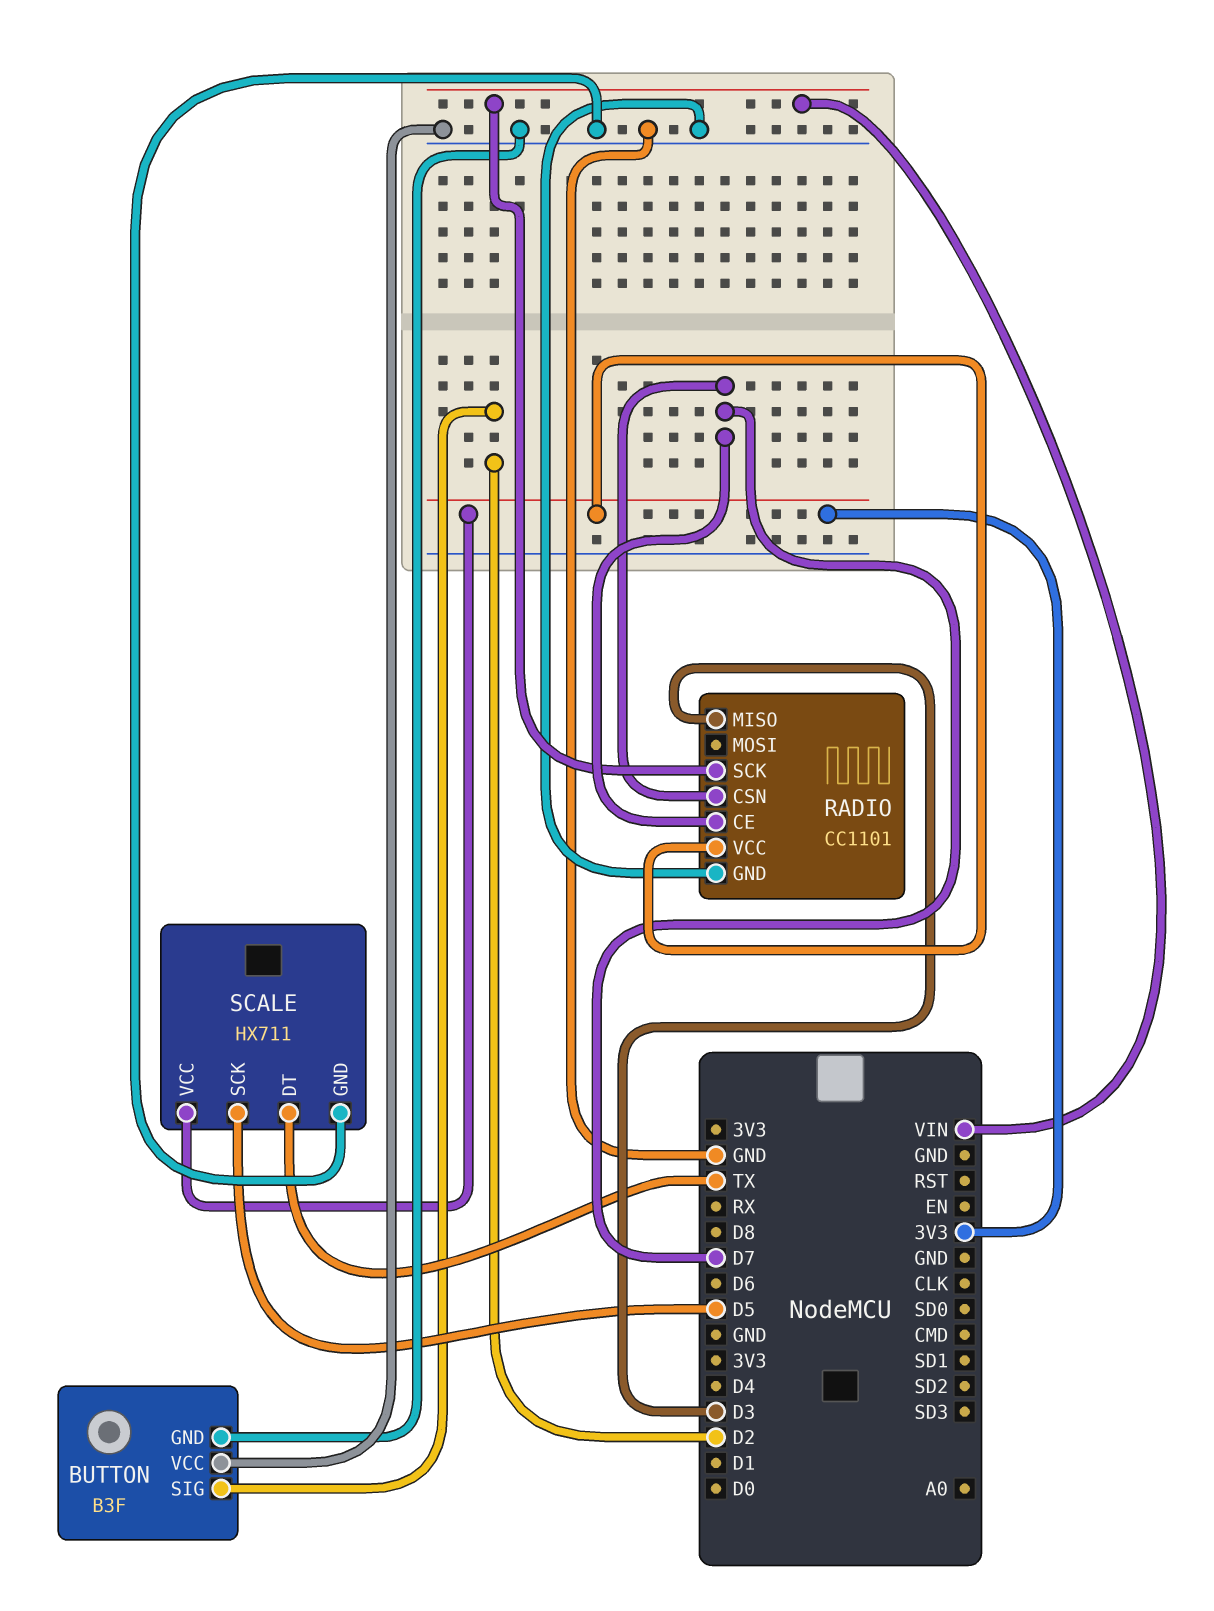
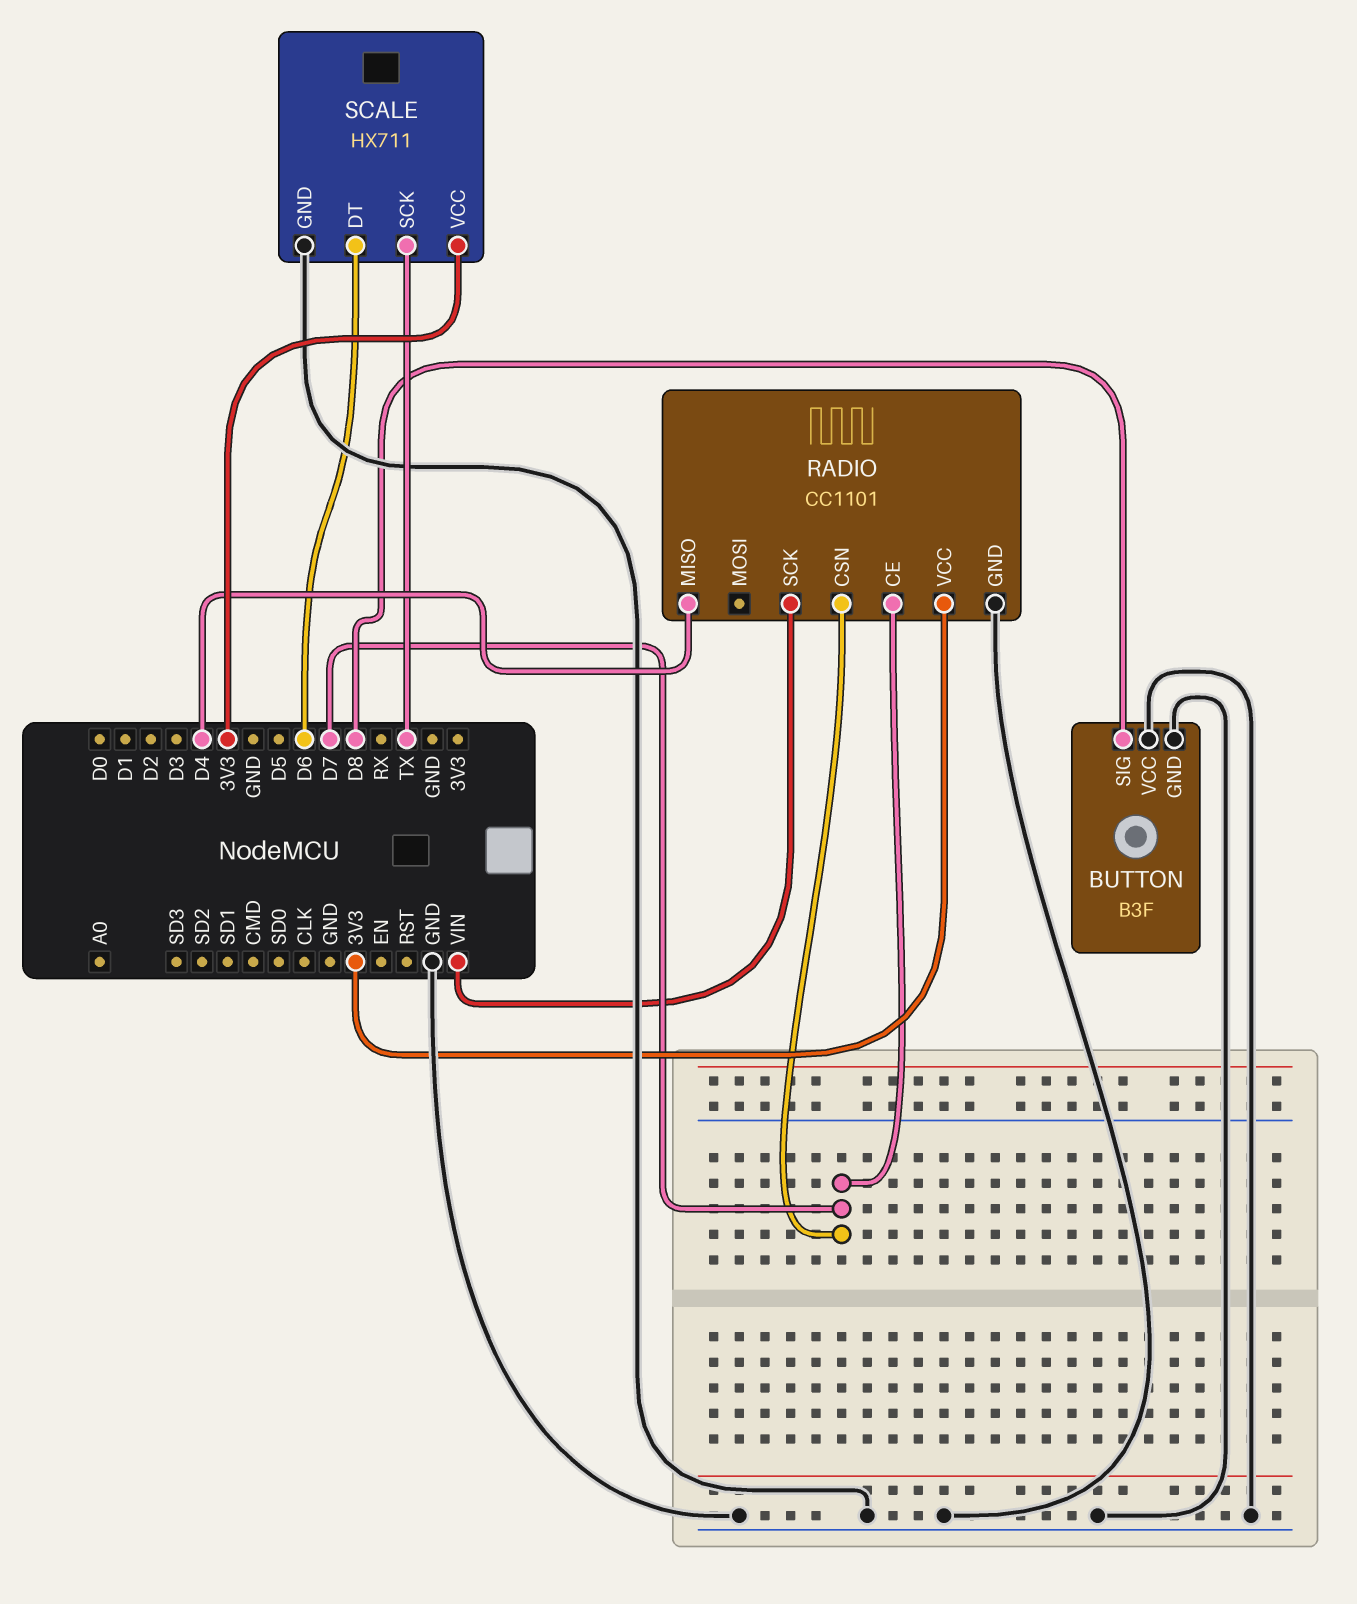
BUTTON pin SIG: D2 -> D8
RADIO pin MISO: D3 -> D4
SCALE pin DT: TX -> D6
SCALE pin SCK: D5 -> TX

